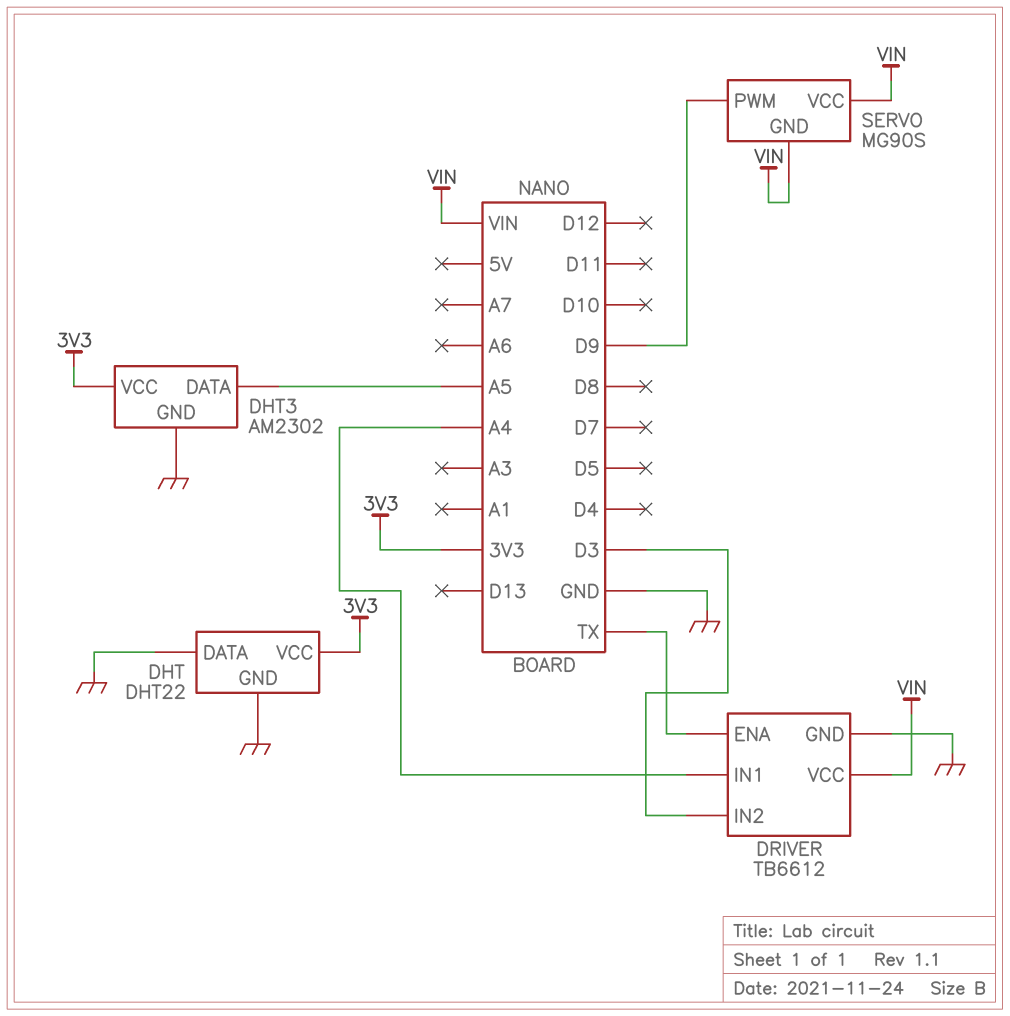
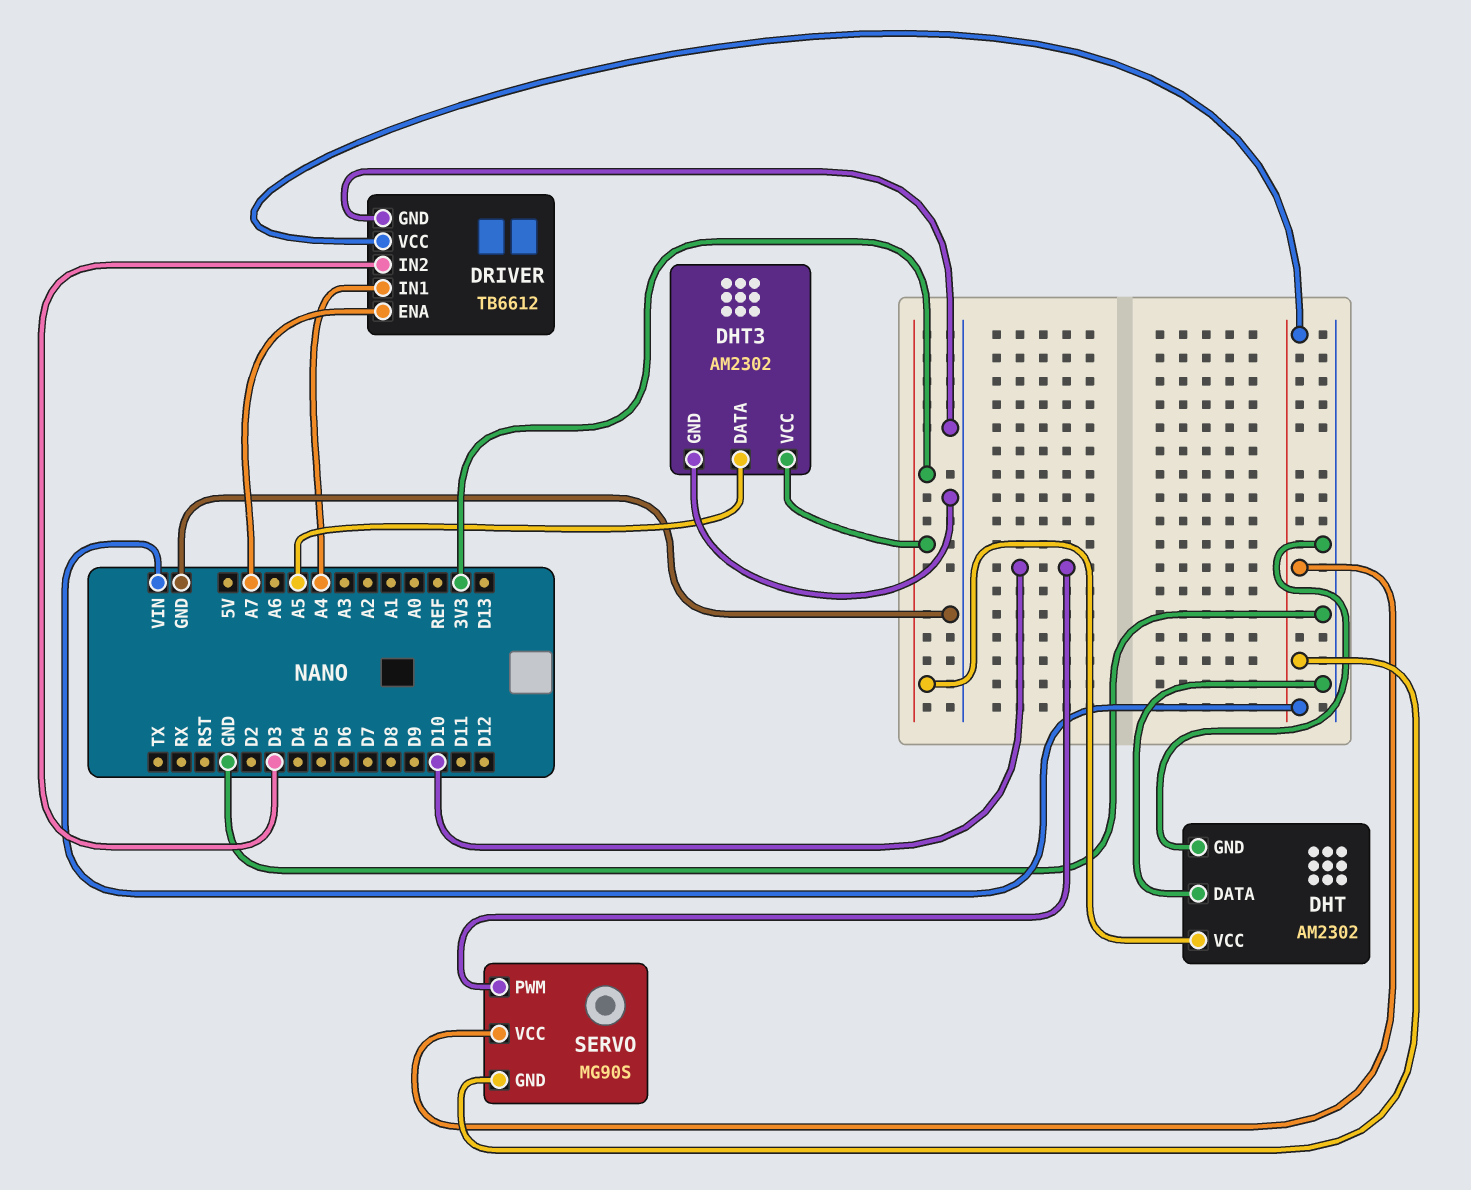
DHT: DHT22 -> AM2302
DRIVER pin ENA: TX -> A7
SERVO pin PWM: D9 -> D10

